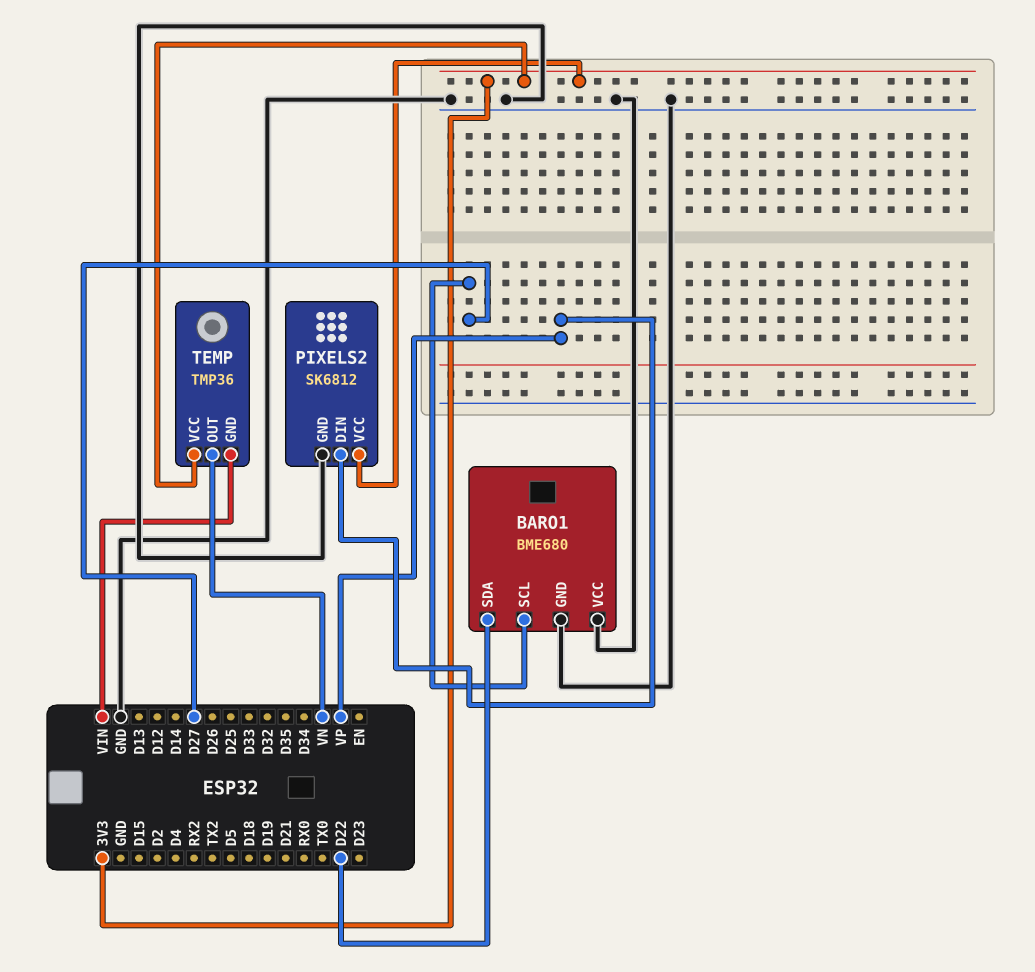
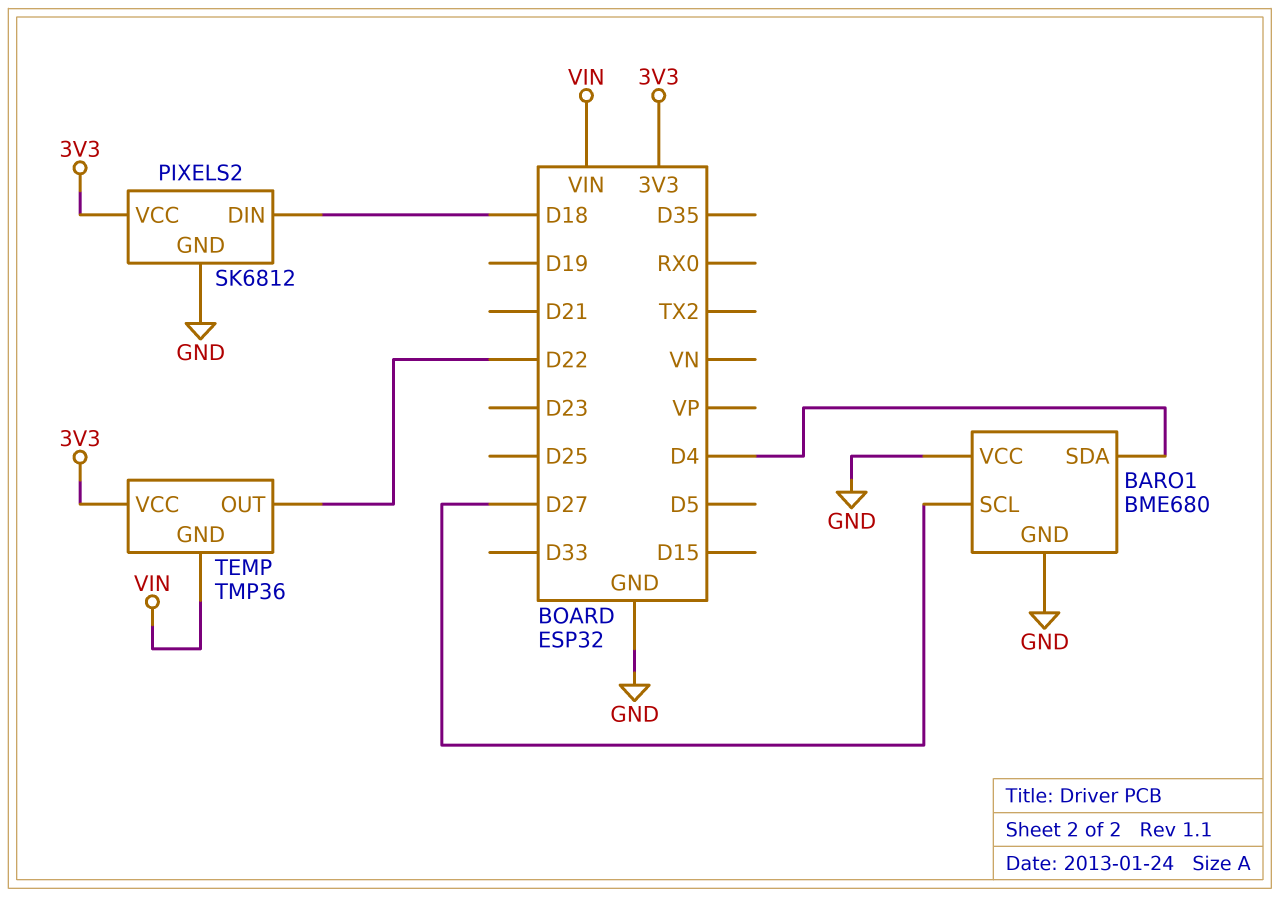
BARO1 pin SDA: D22 -> D4
PIXELS2 pin DIN: VP -> D18
TEMP pin OUT: VN -> D22

